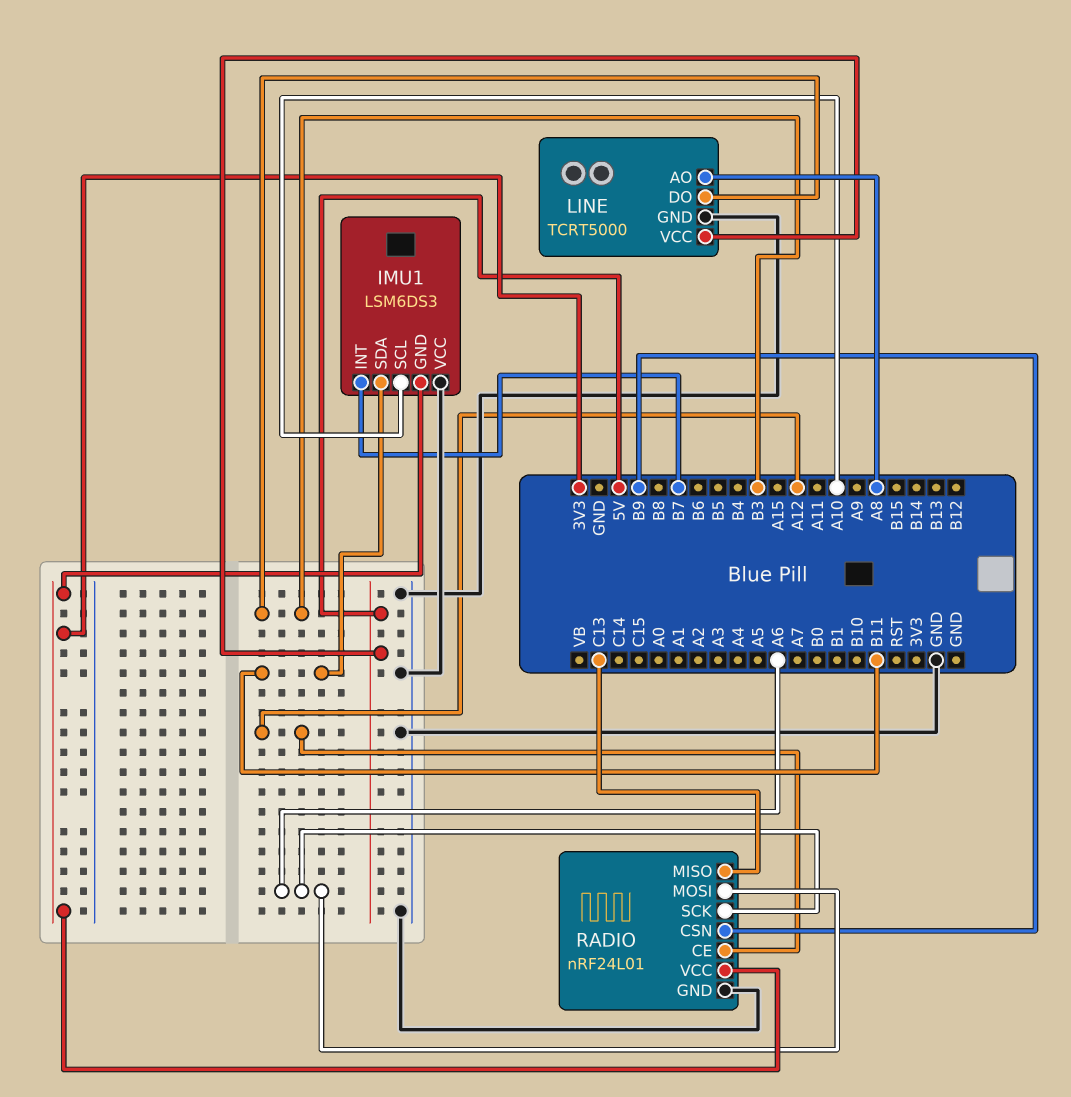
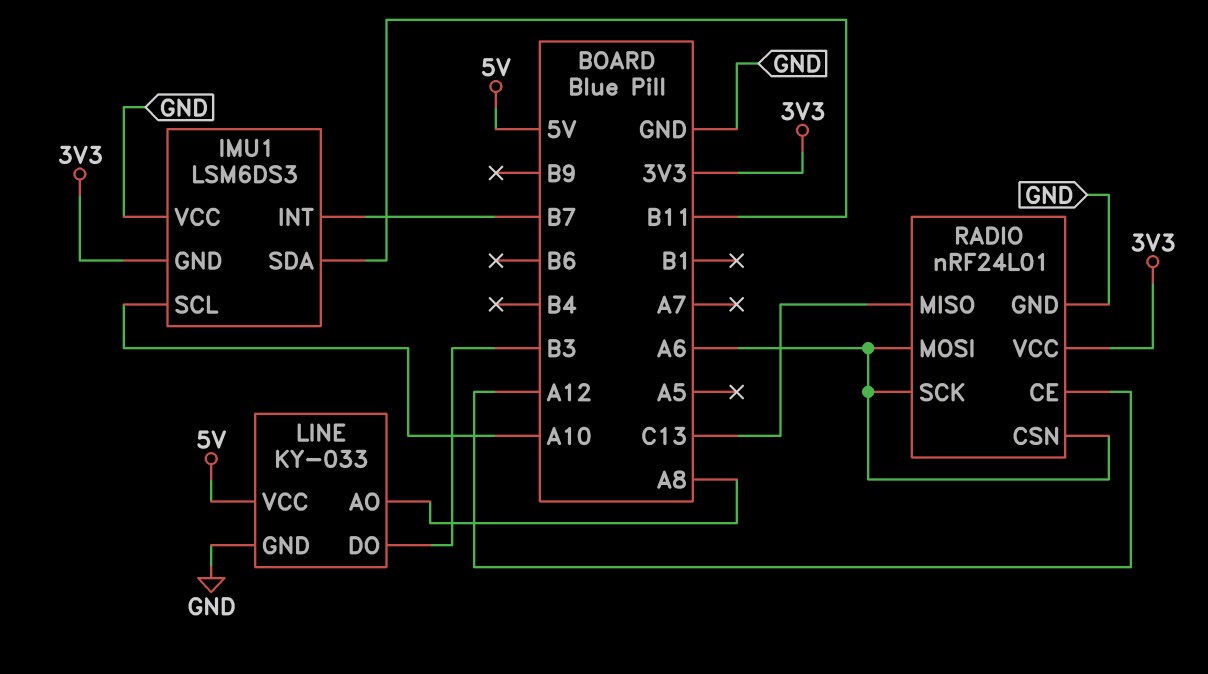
LINE: TCRT5000 -> KY-033
RADIO pin CSN: B9 -> A6

